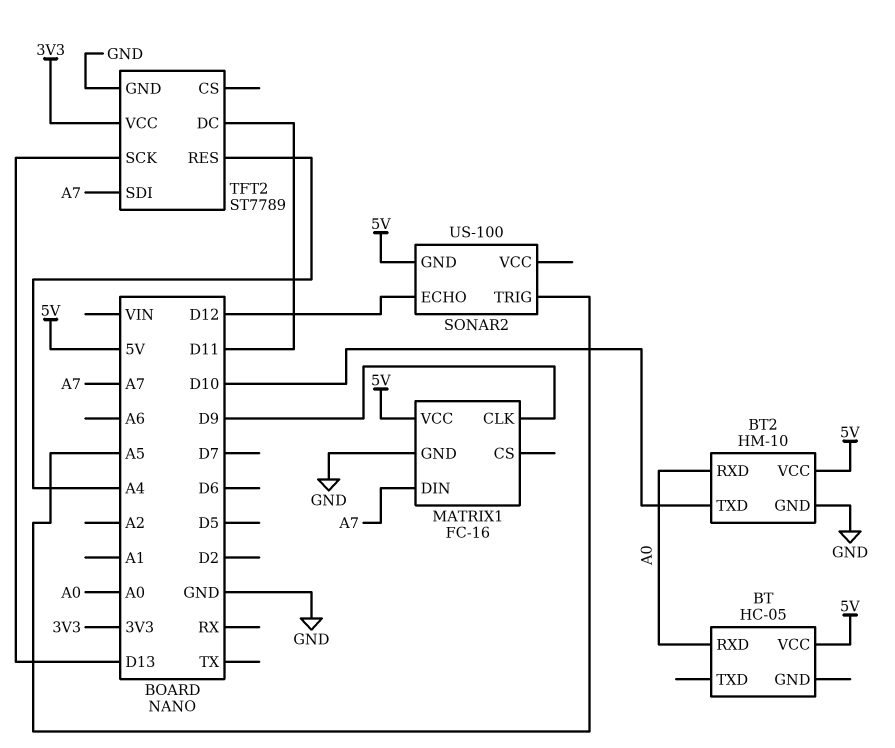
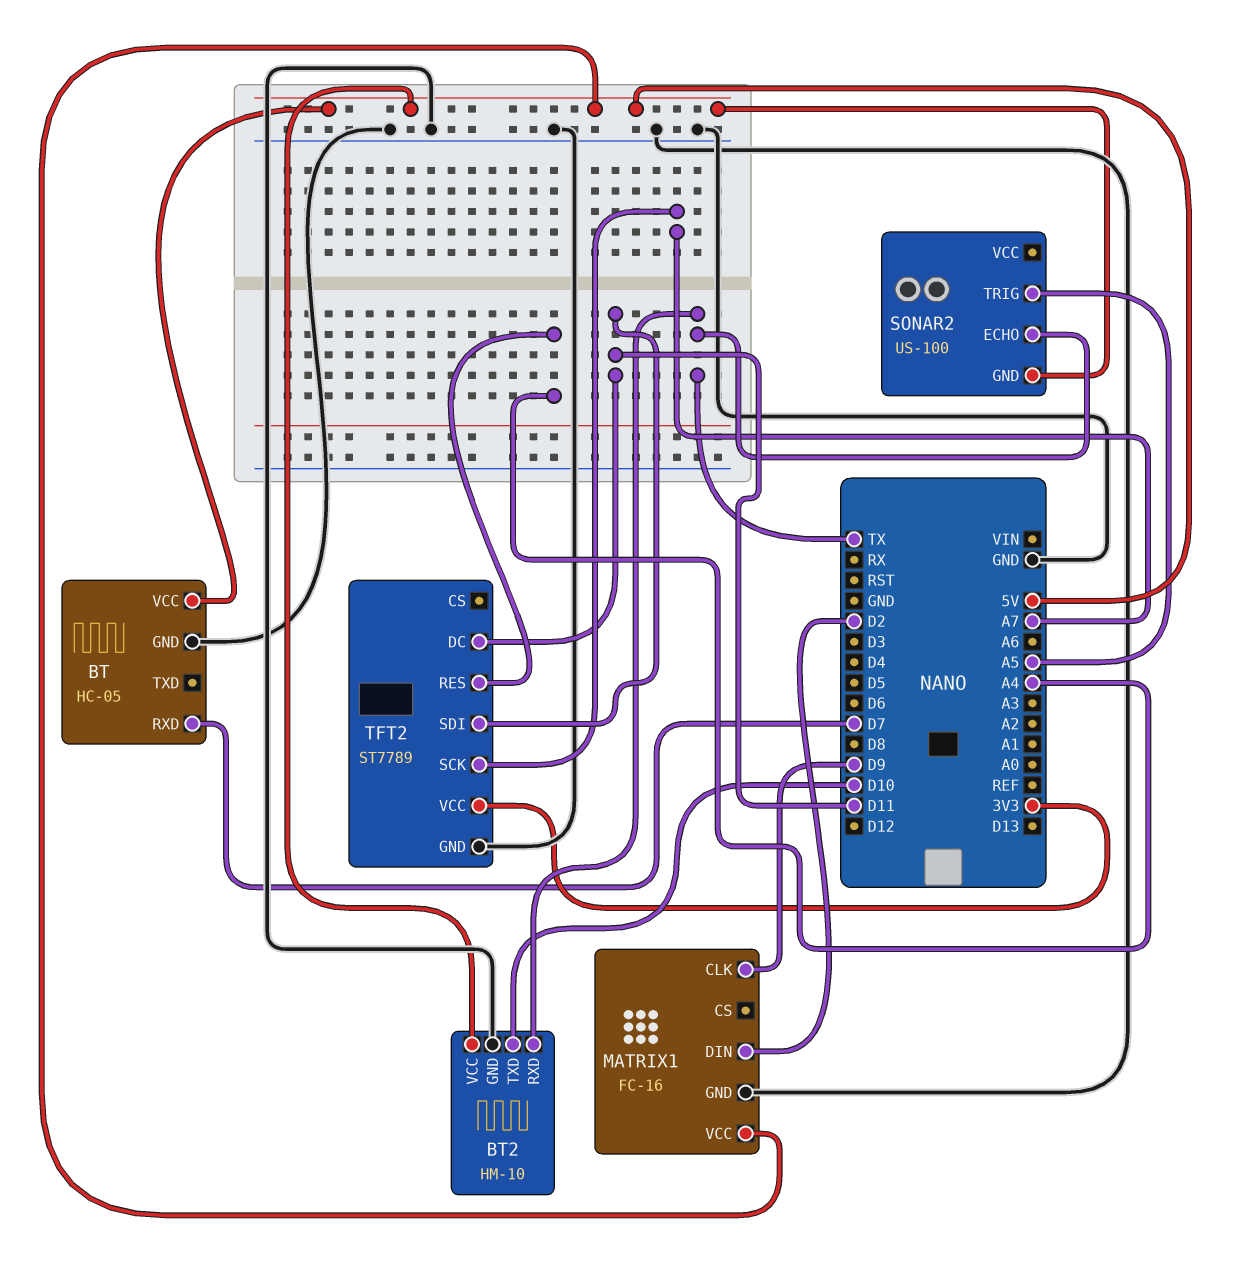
BT pin GND: none -> GND
BT pin RXD: A0 -> D7
BT2 pin RXD: A0 -> TX
MATRIX1 pin DIN: A7 -> D2
SONAR2 pin ECHO: D12 -> TX
TFT2 pin SCK: D13 -> A7
TFT2 pin SDI: A7 -> D11

